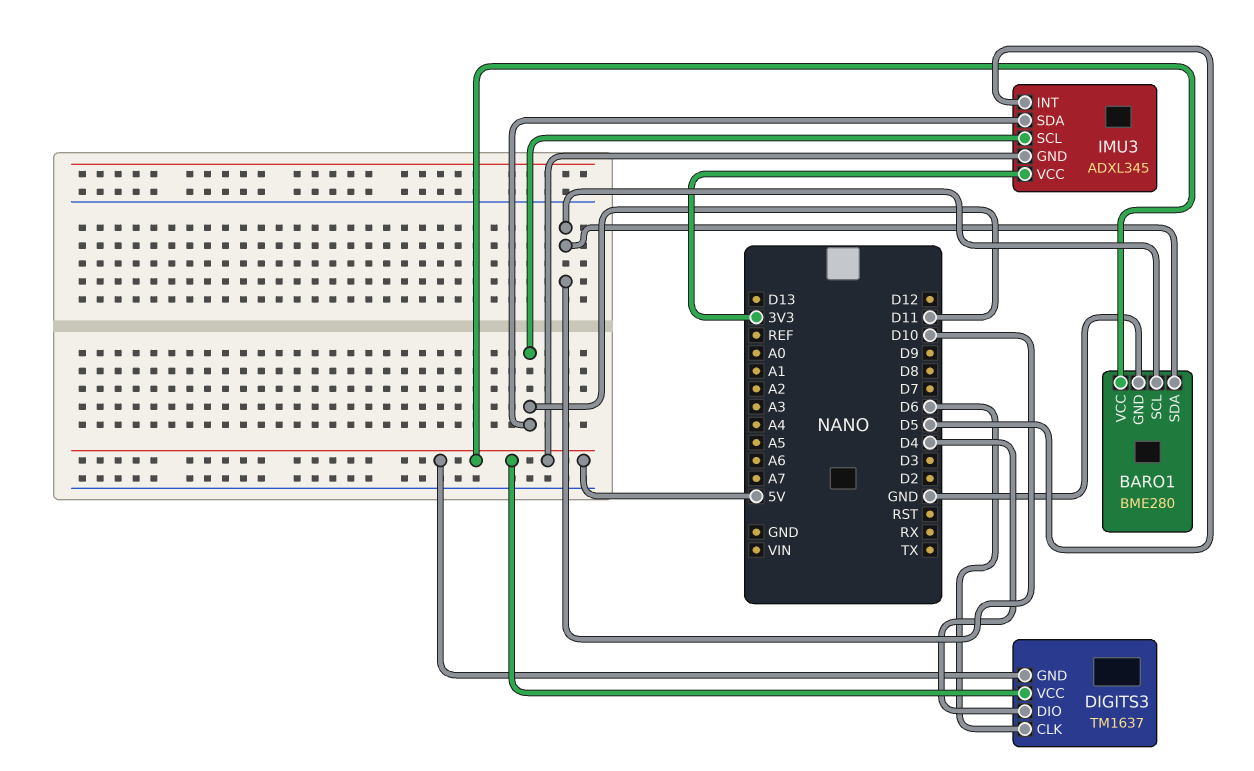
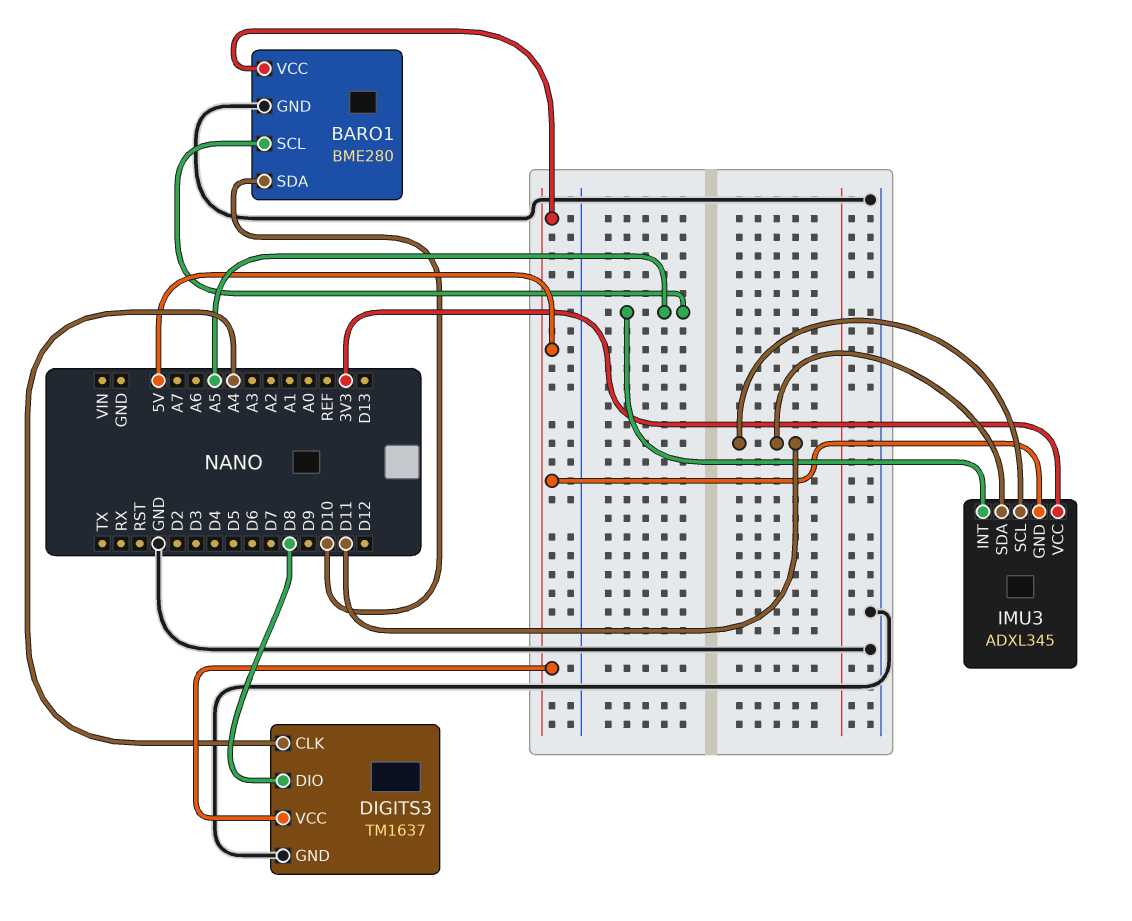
BARO1 pin SCL: D10 -> A5
DIGITS3 pin CLK: D6 -> A4
DIGITS3 pin DIO: D4 -> D8
DIGITS3 pin GND: 5V -> GND
IMU3 pin INT: D5 -> A5

